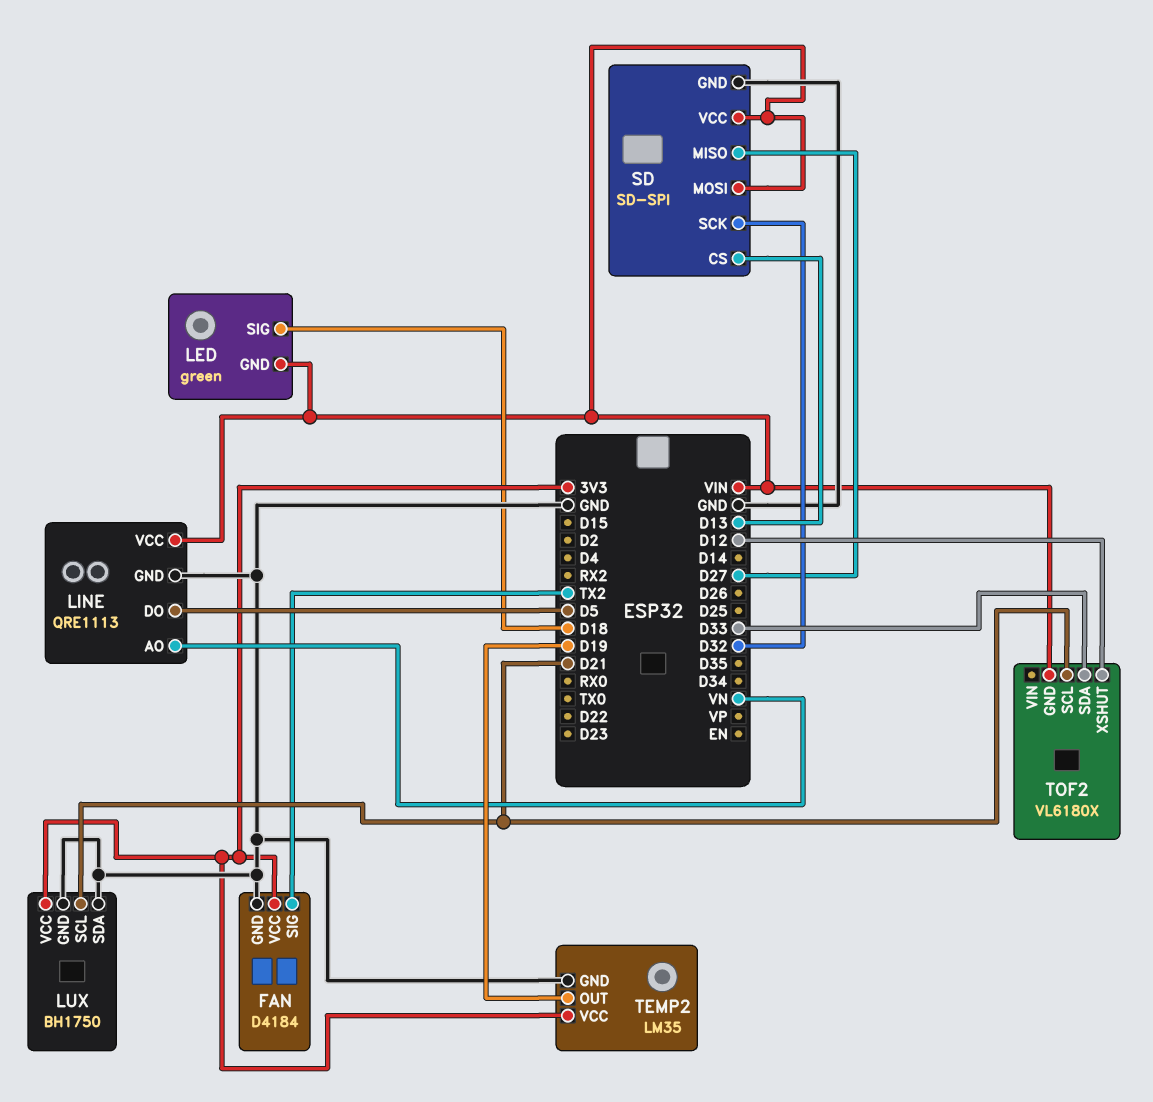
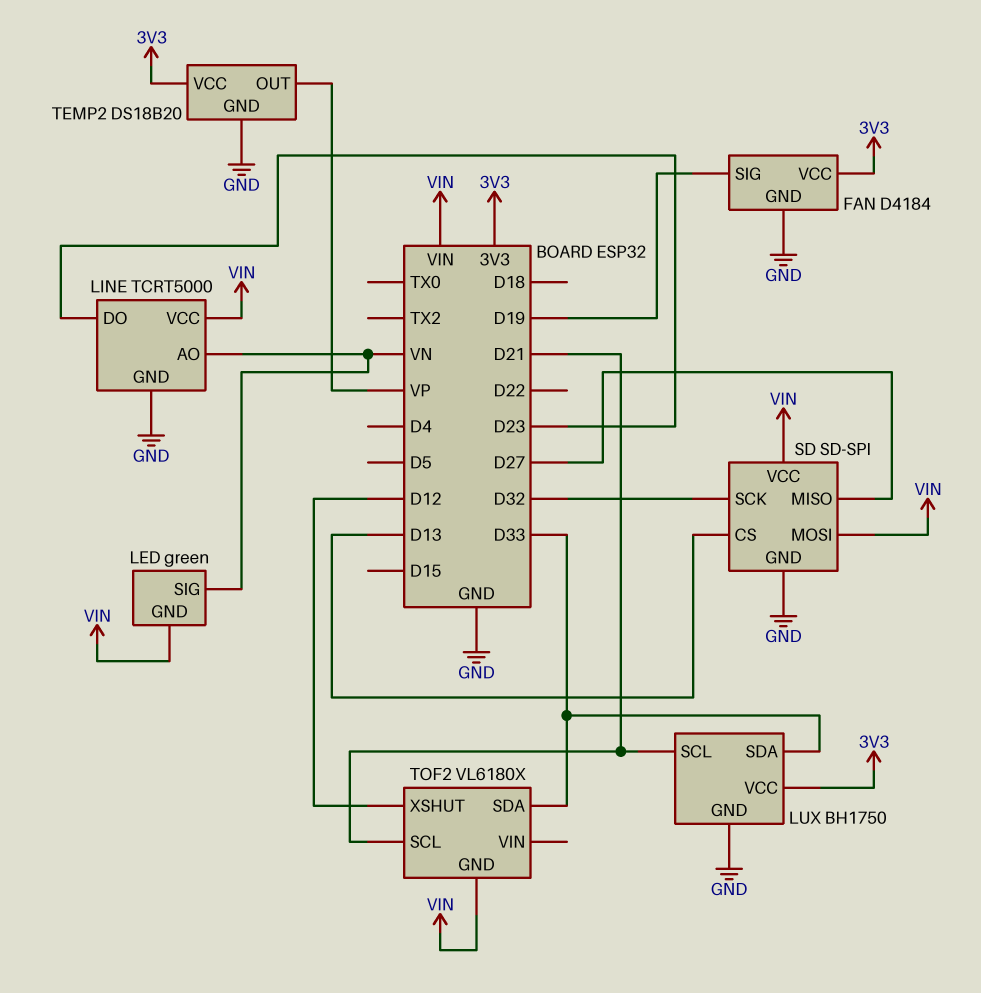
FAN pin SIG: TX2 -> D19
LED pin SIG: D18 -> VN
LINE: QRE1113 -> TCRT5000
LINE pin DO: D5 -> D23
LUX pin SDA: GND -> D33
TEMP2: LM35 -> DS18B20
TEMP2 pin OUT: D19 -> VP

